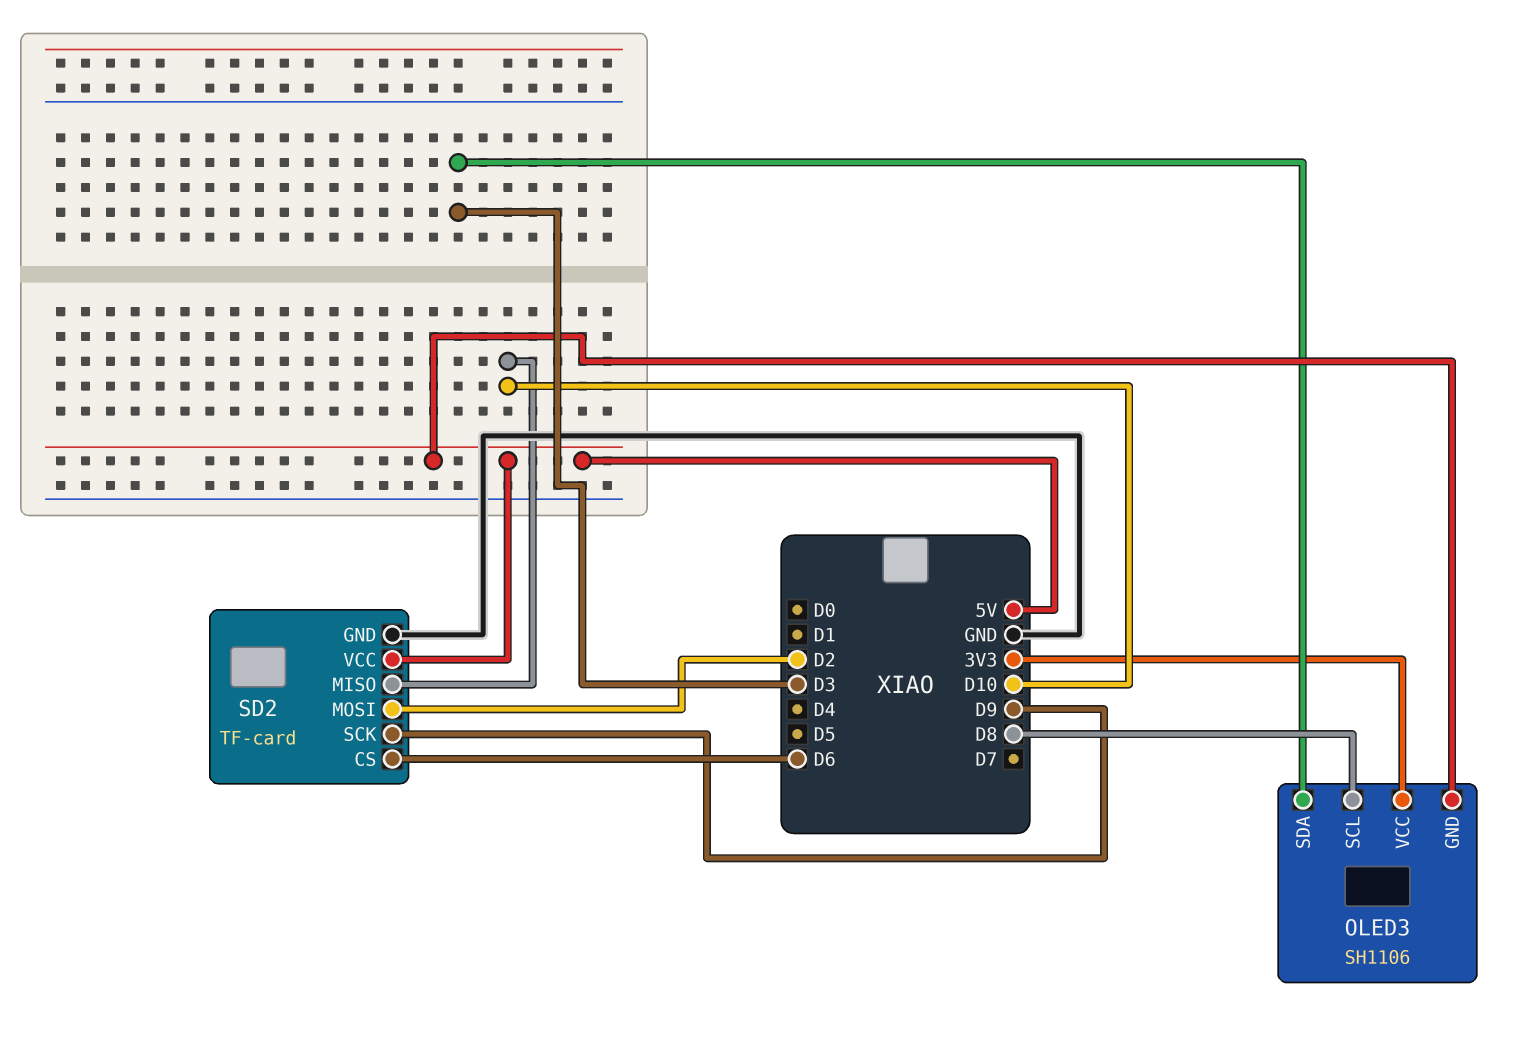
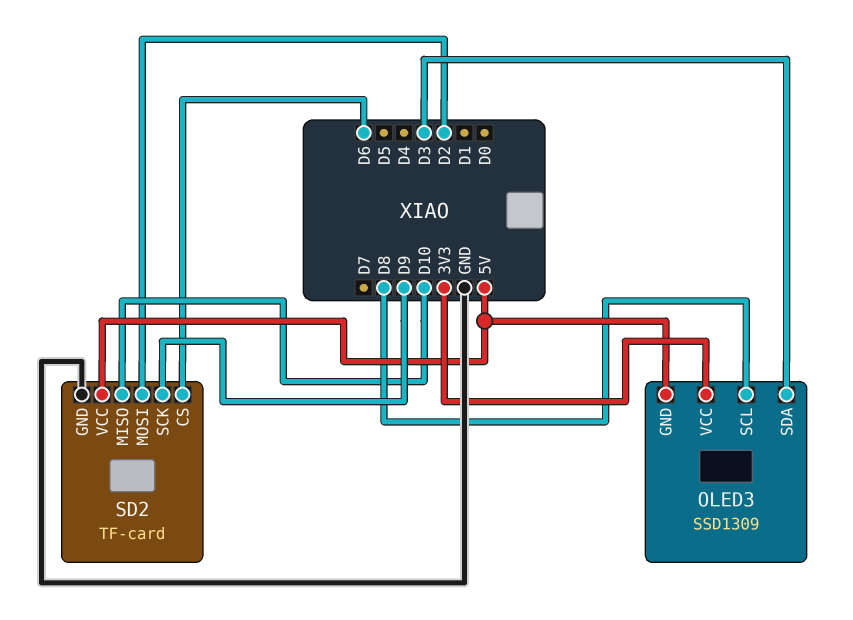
OLED3: SH1106 -> SSD1309

